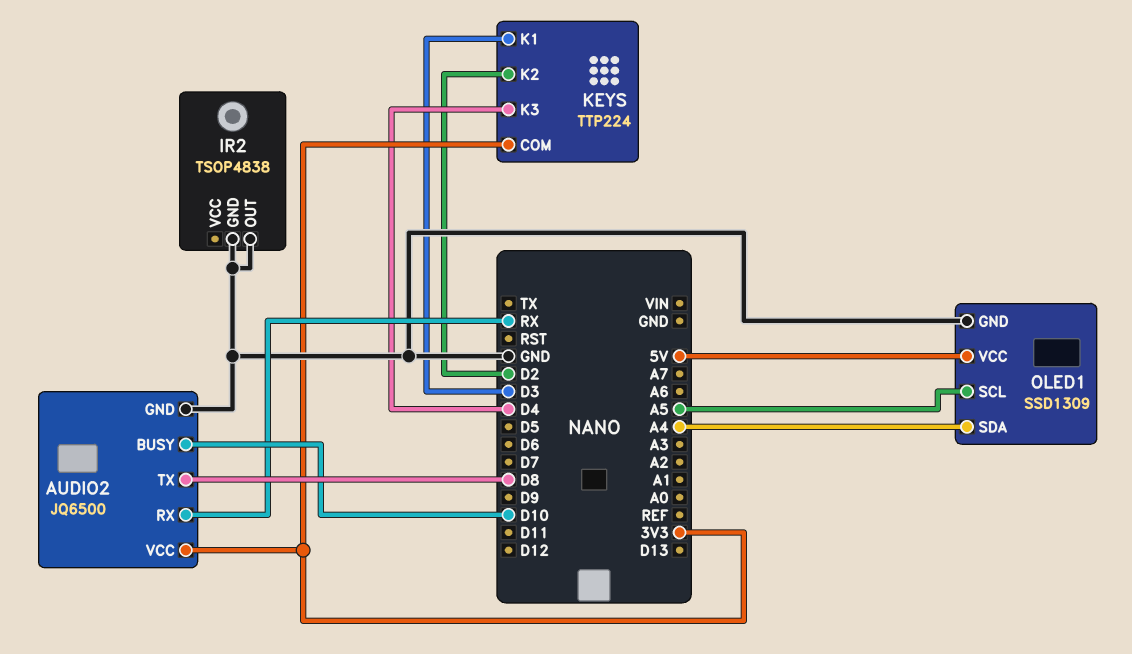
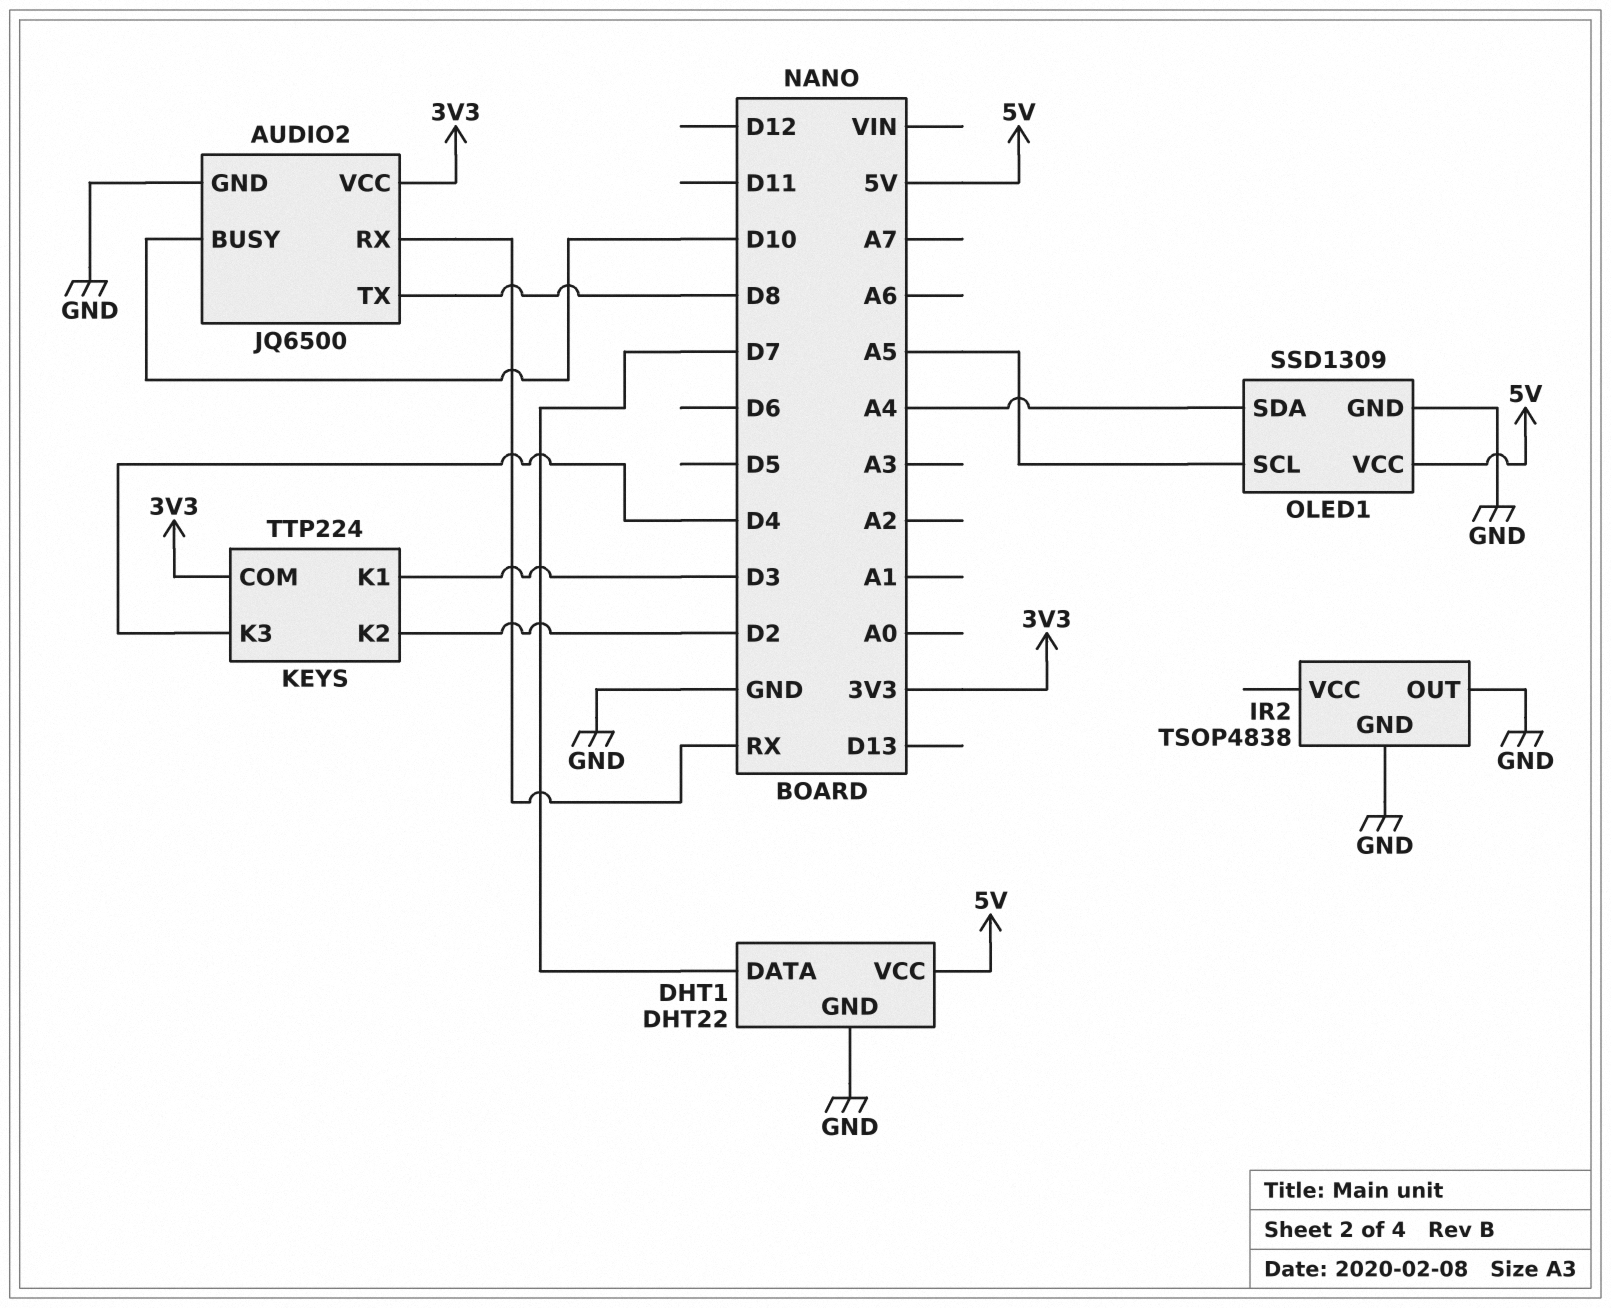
DHT1: none -> DHT22
DHT1 pin DATA: none -> D7
DHT1 pin GND: none -> GND
DHT1 pin VCC: none -> 5V

